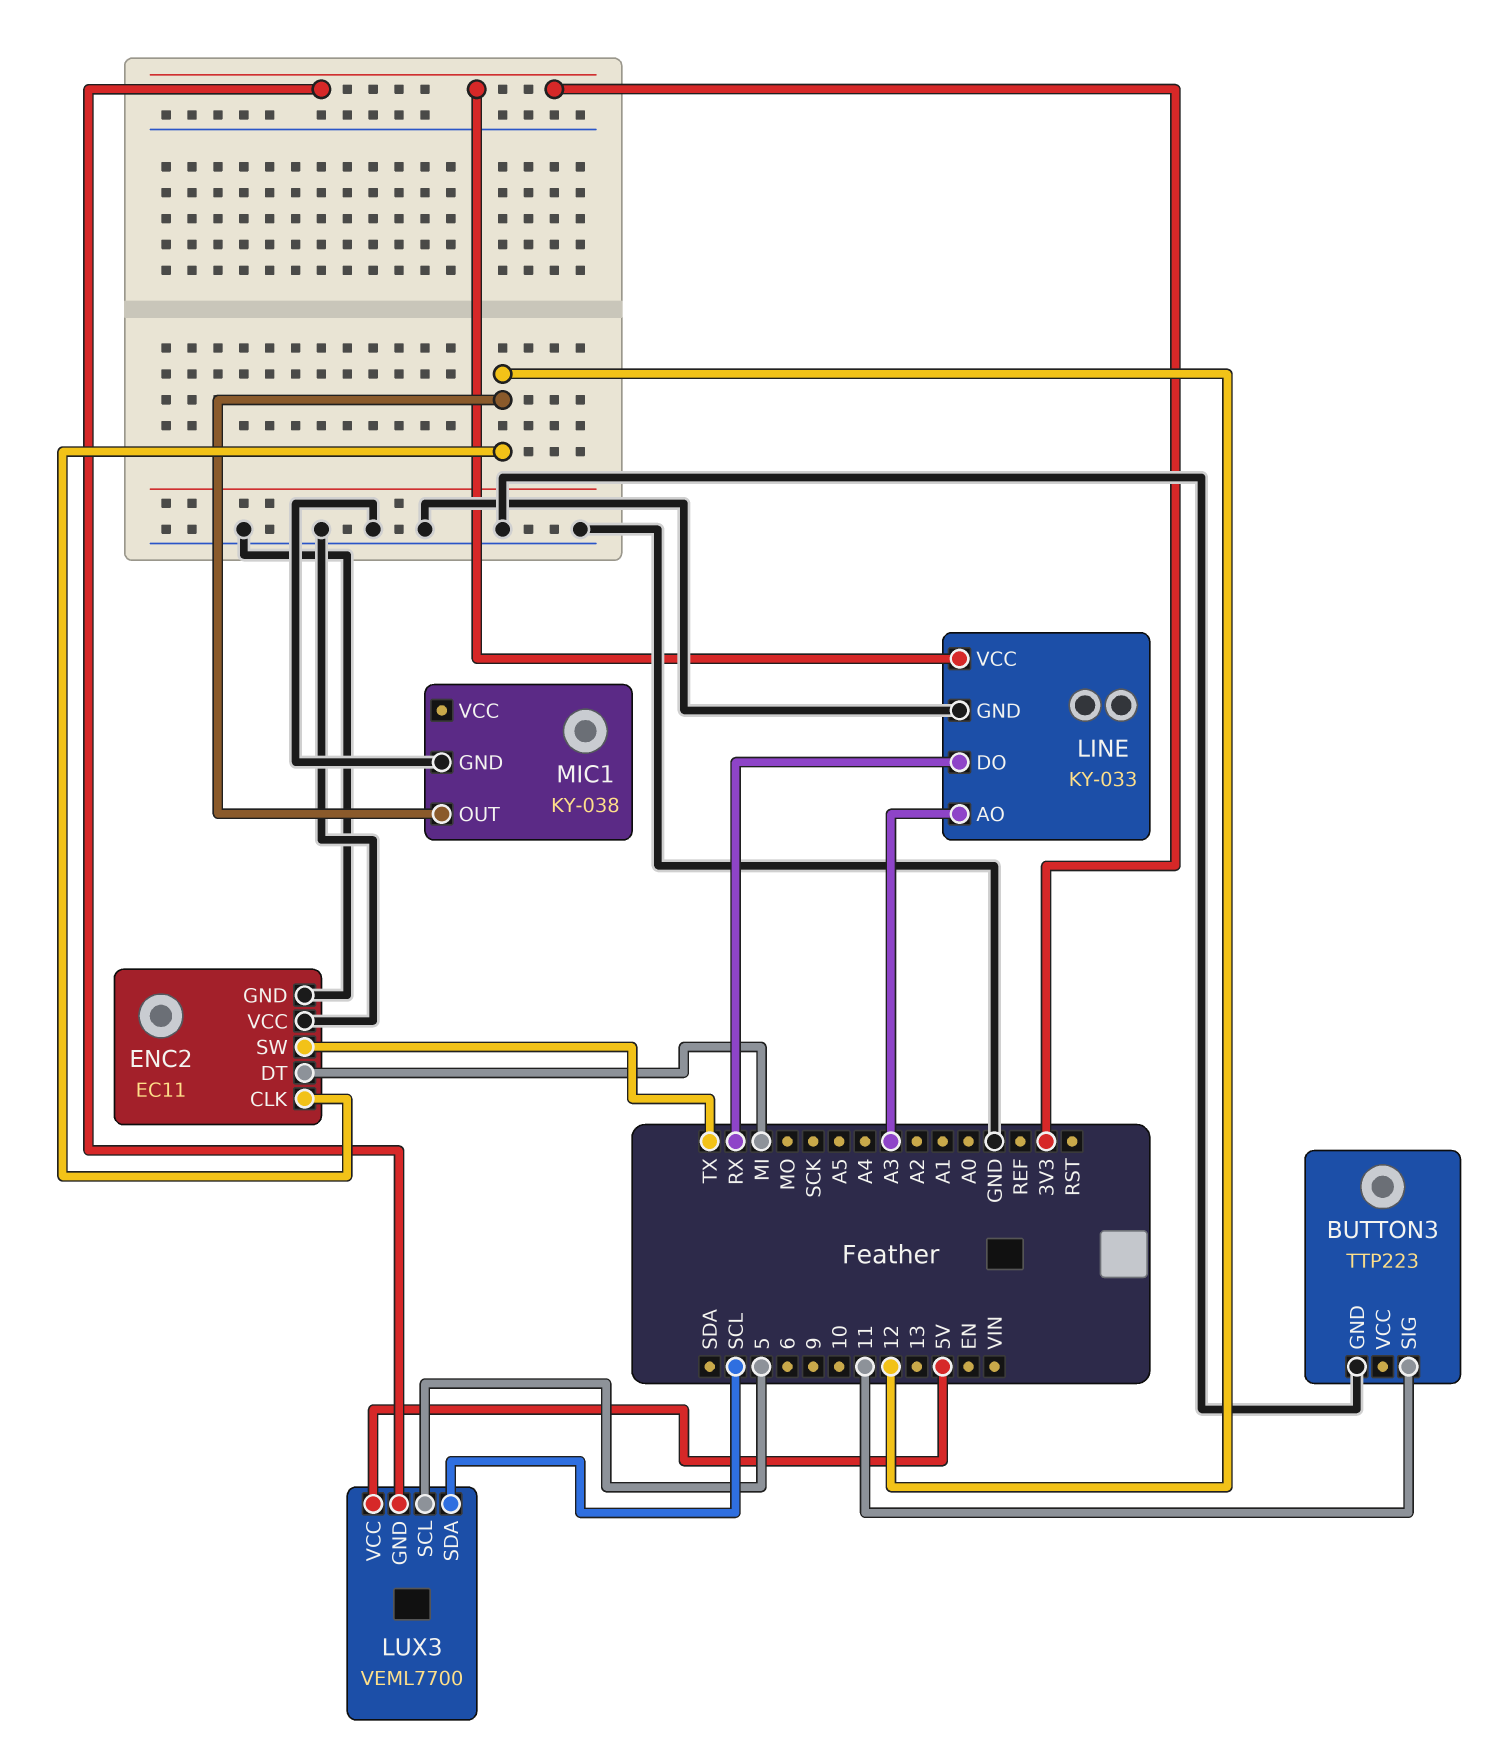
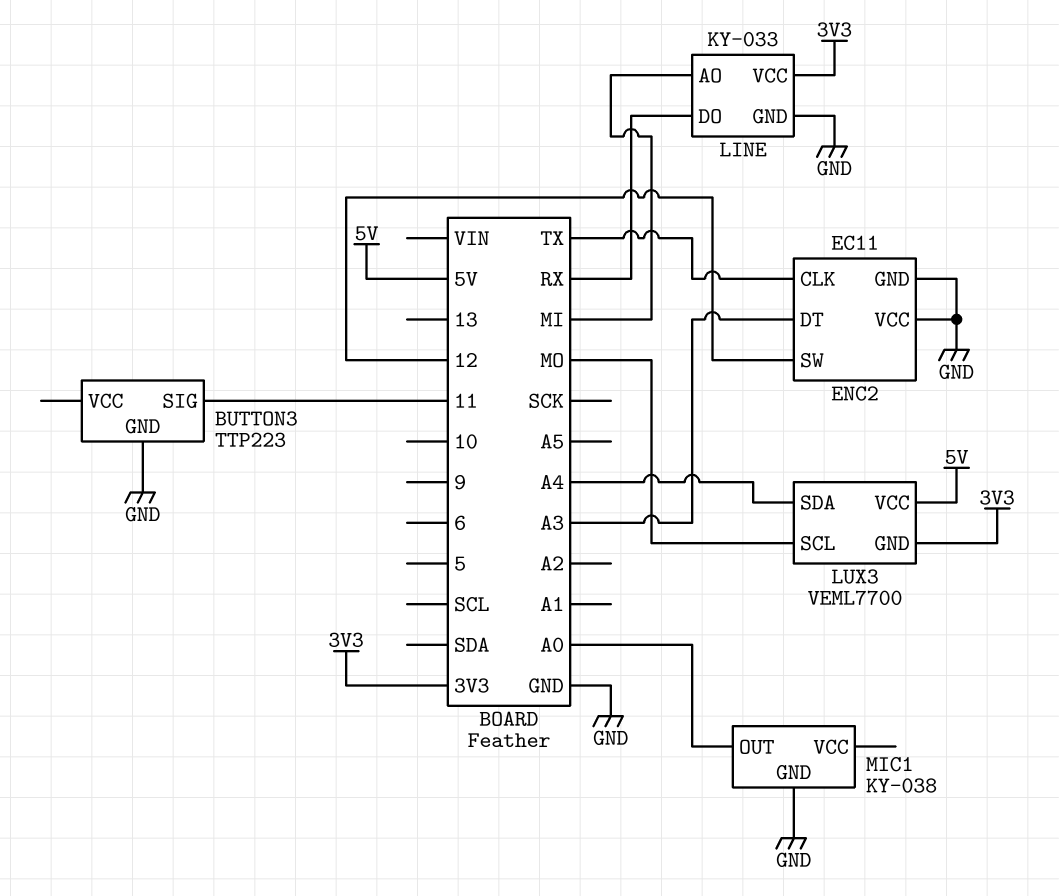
ENC2 pin CLK: 12 -> TX
ENC2 pin DT: MI -> A3
ENC2 pin SW: TX -> 12
LINE pin AO: A3 -> MI
LUX3 pin SCL: 5 -> MO
LUX3 pin SDA: SCL -> A4
MIC1 pin OUT: 12 -> A0

